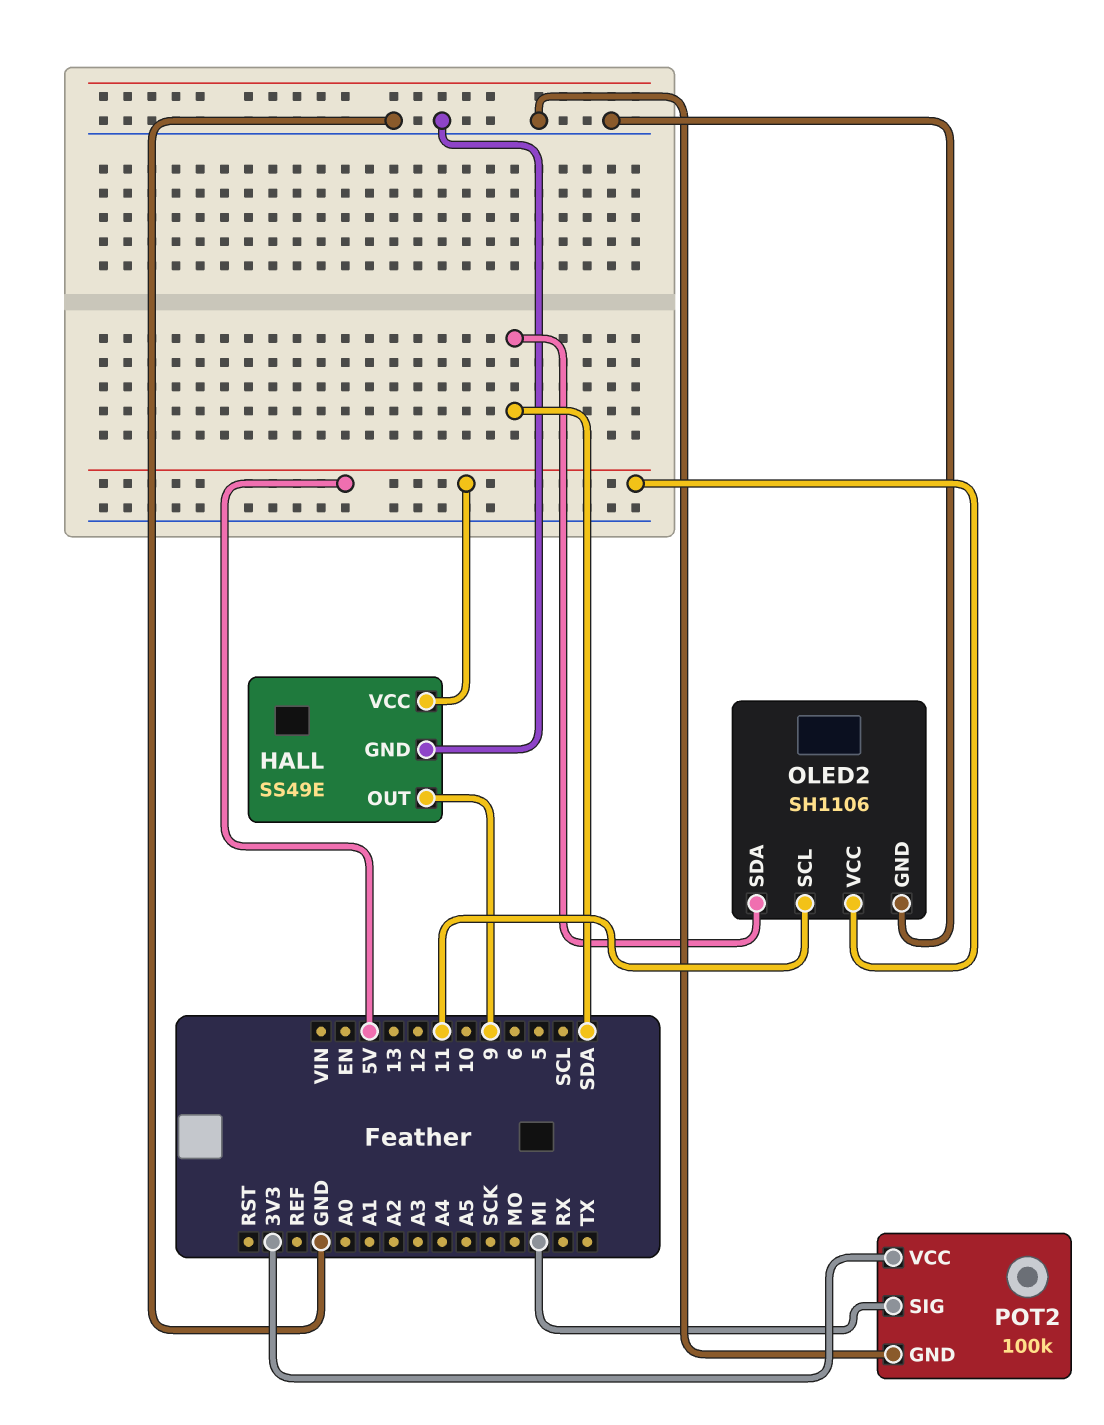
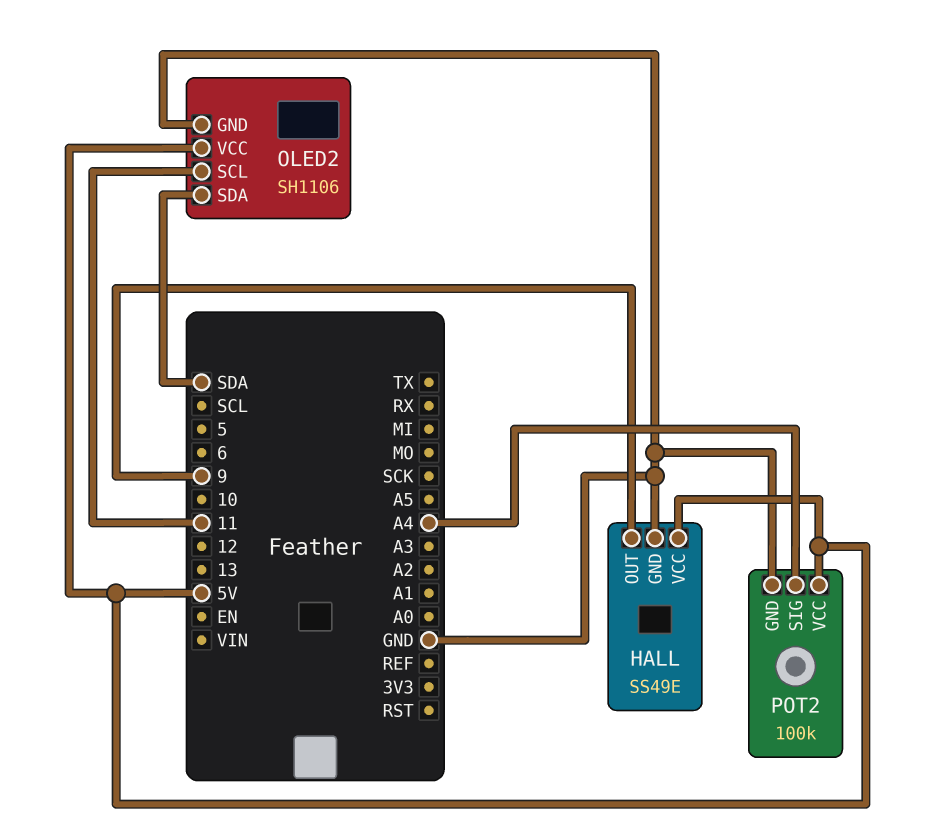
POT2 pin SIG: MI -> A4
POT2 pin VCC: 3V3 -> 5V

